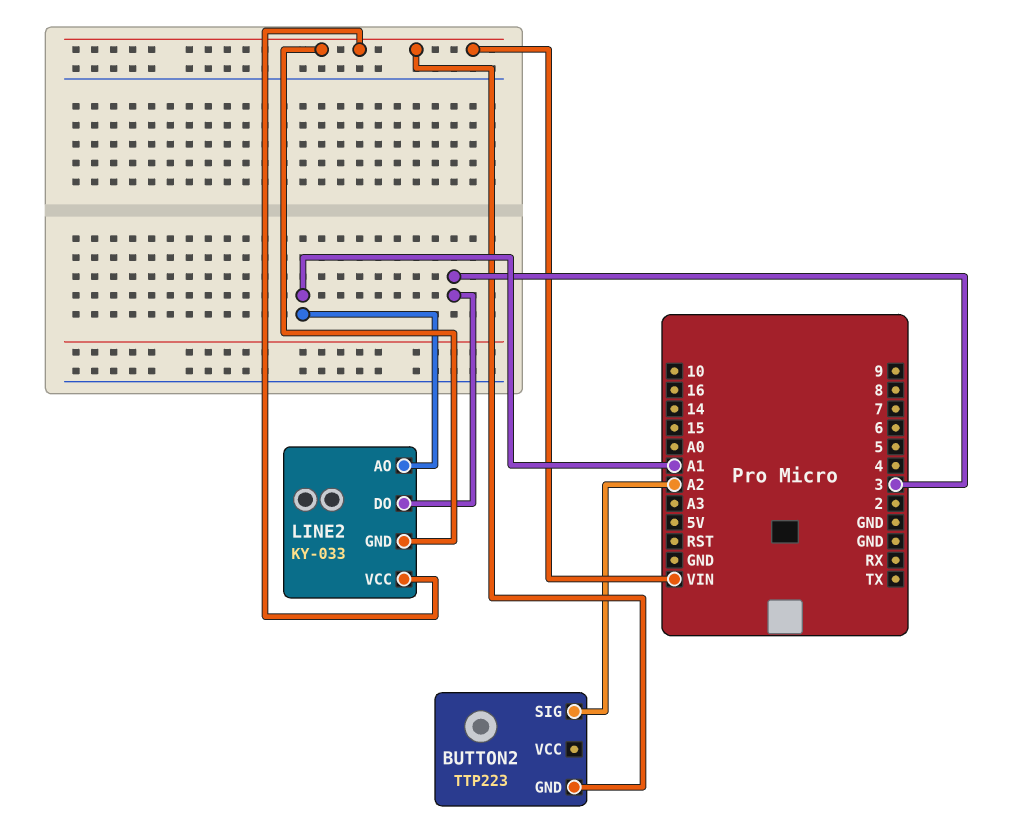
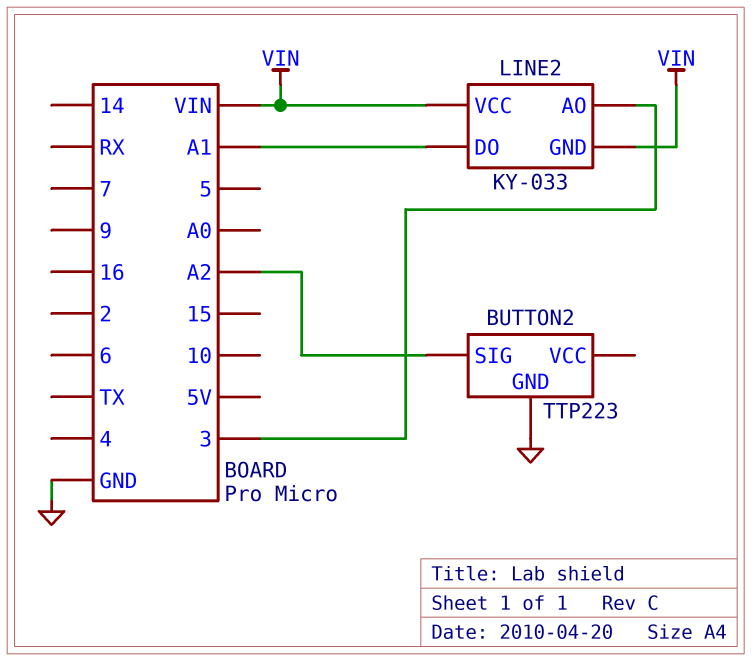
BUTTON2 pin GND: VIN -> GND
LINE2 pin AO: A1 -> 3
LINE2 pin DO: 3 -> A1

